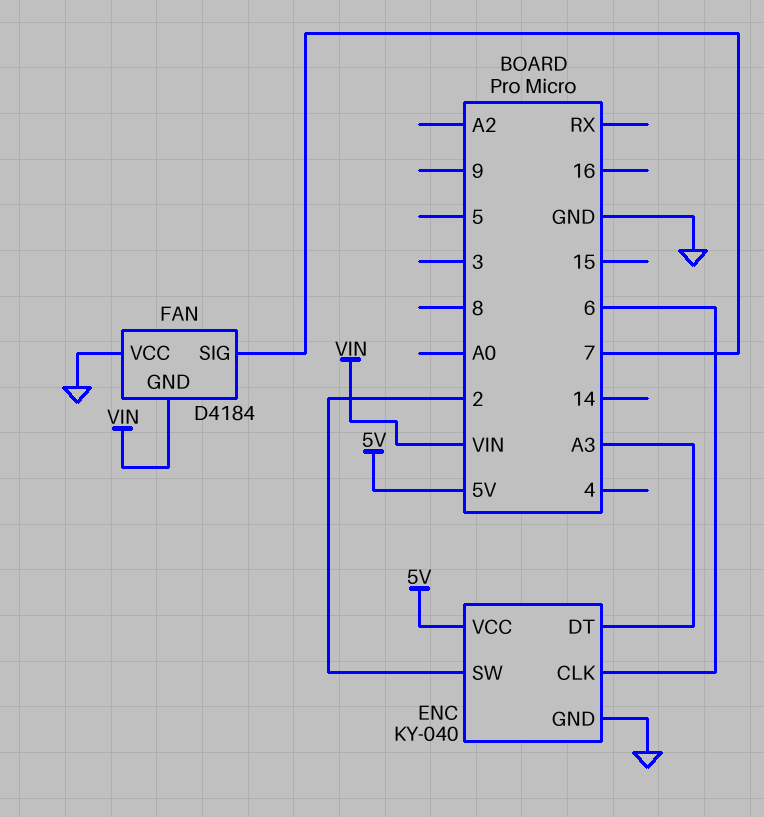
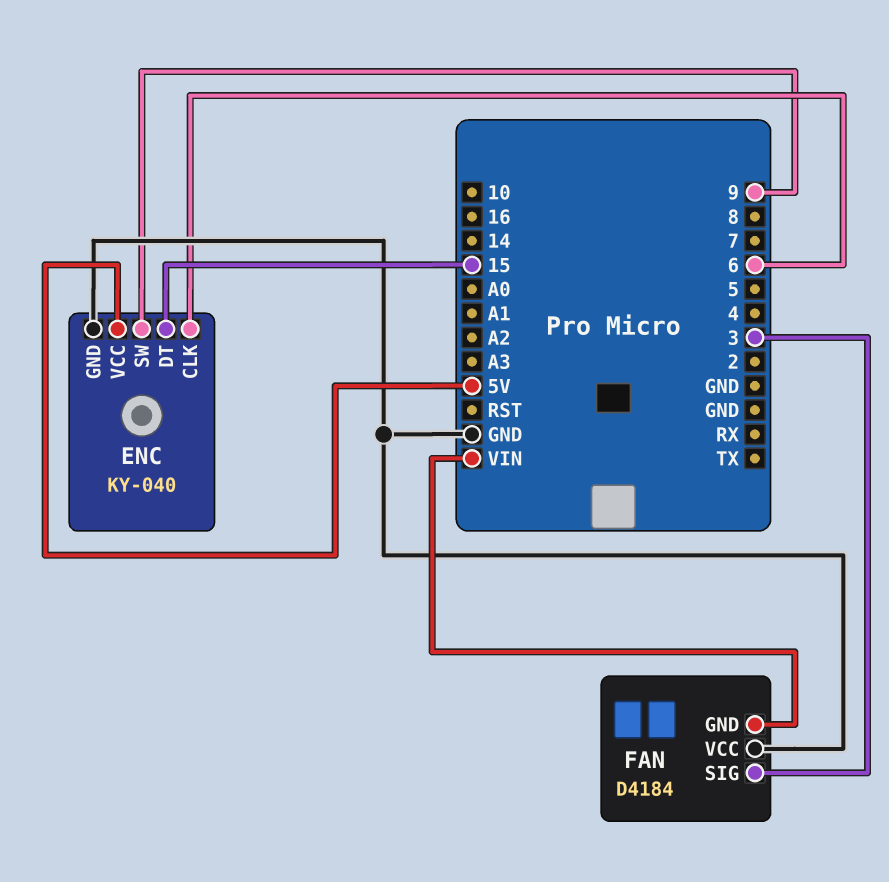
ENC pin DT: A3 -> 15
ENC pin SW: 2 -> 9
FAN pin SIG: 7 -> 3

